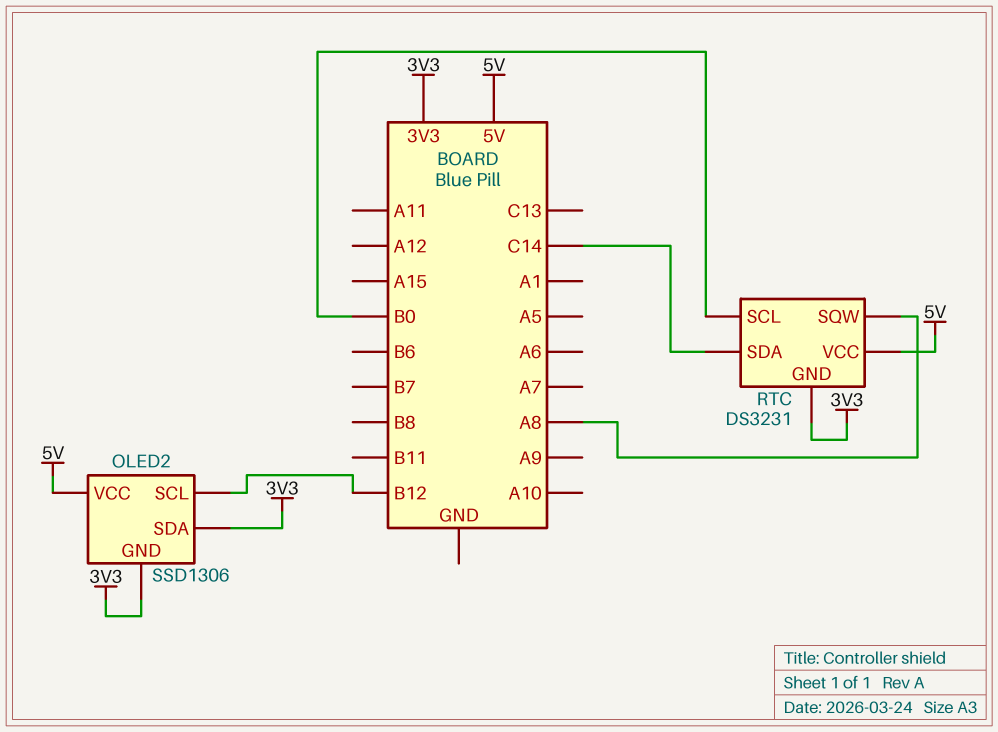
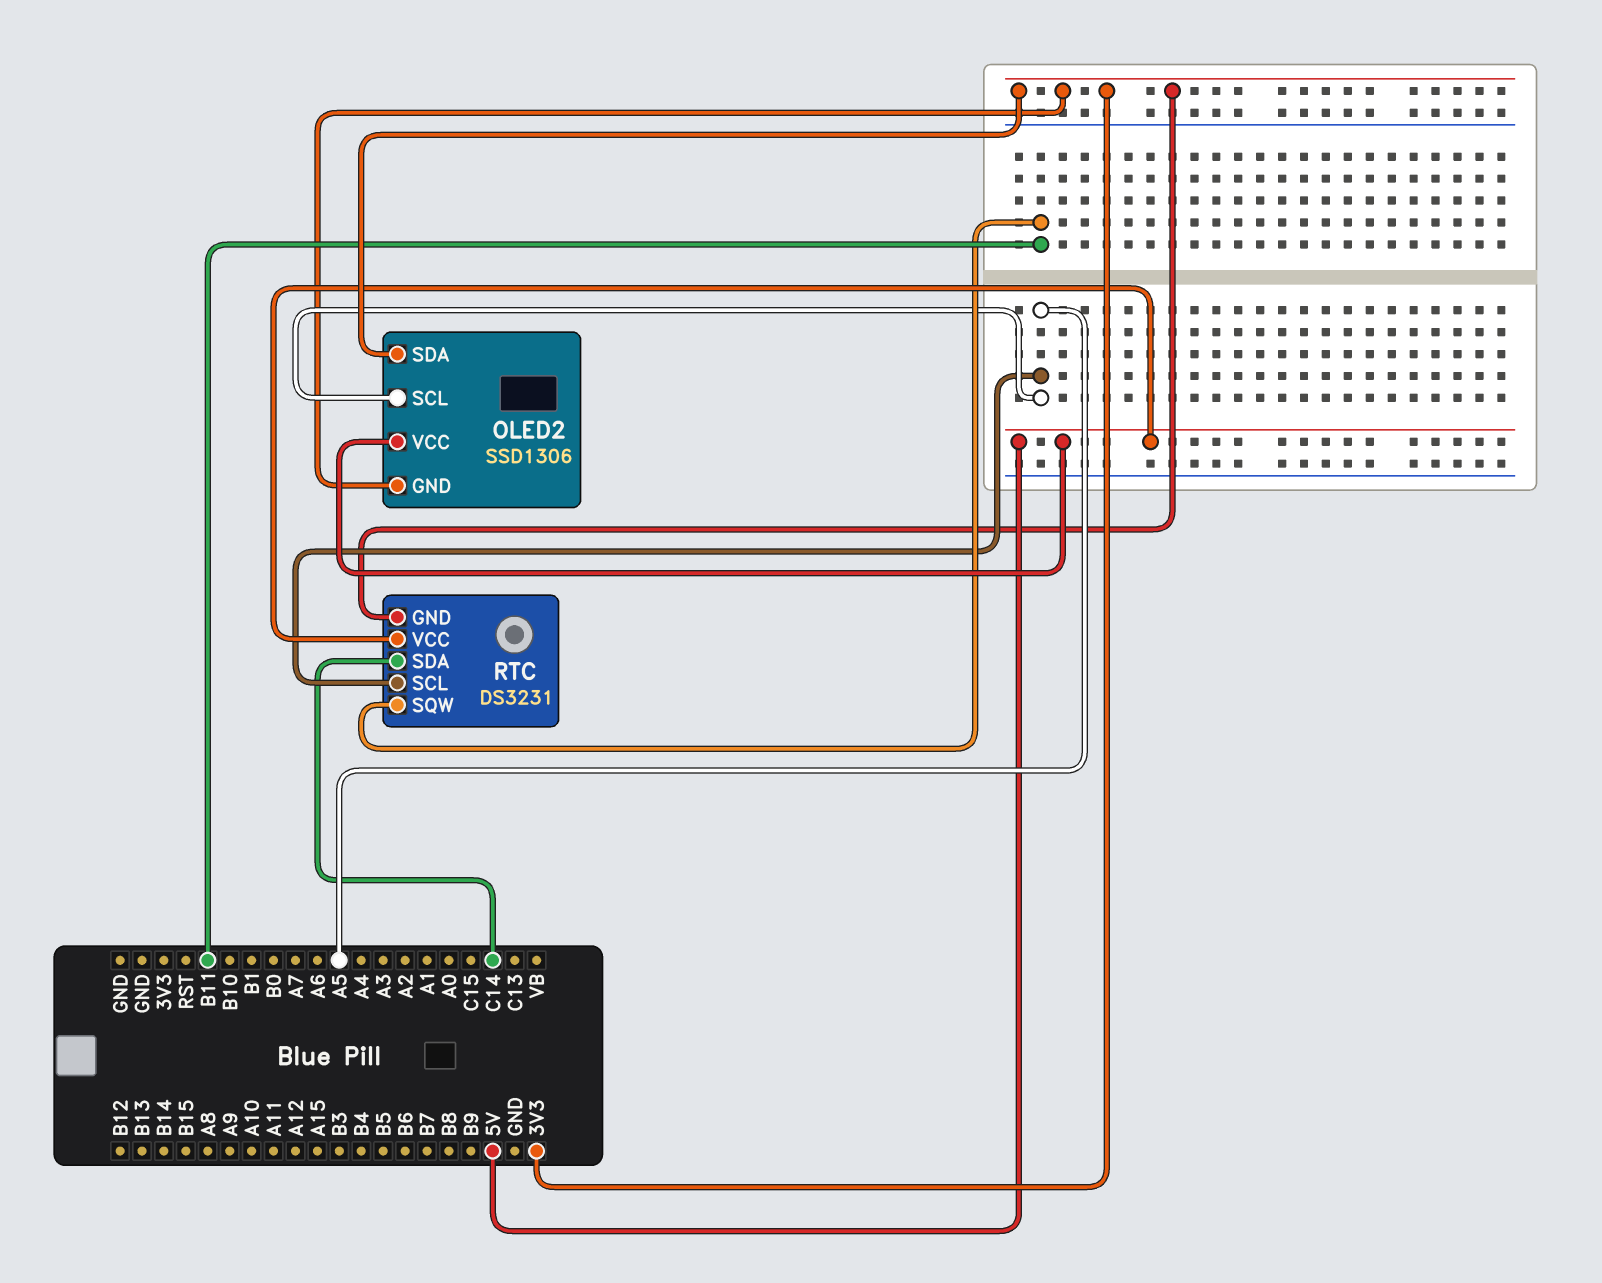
OLED2 pin SCL: B12 -> A5
RTC pin SCL: B0 -> A5
RTC pin SQW: A8 -> B11

